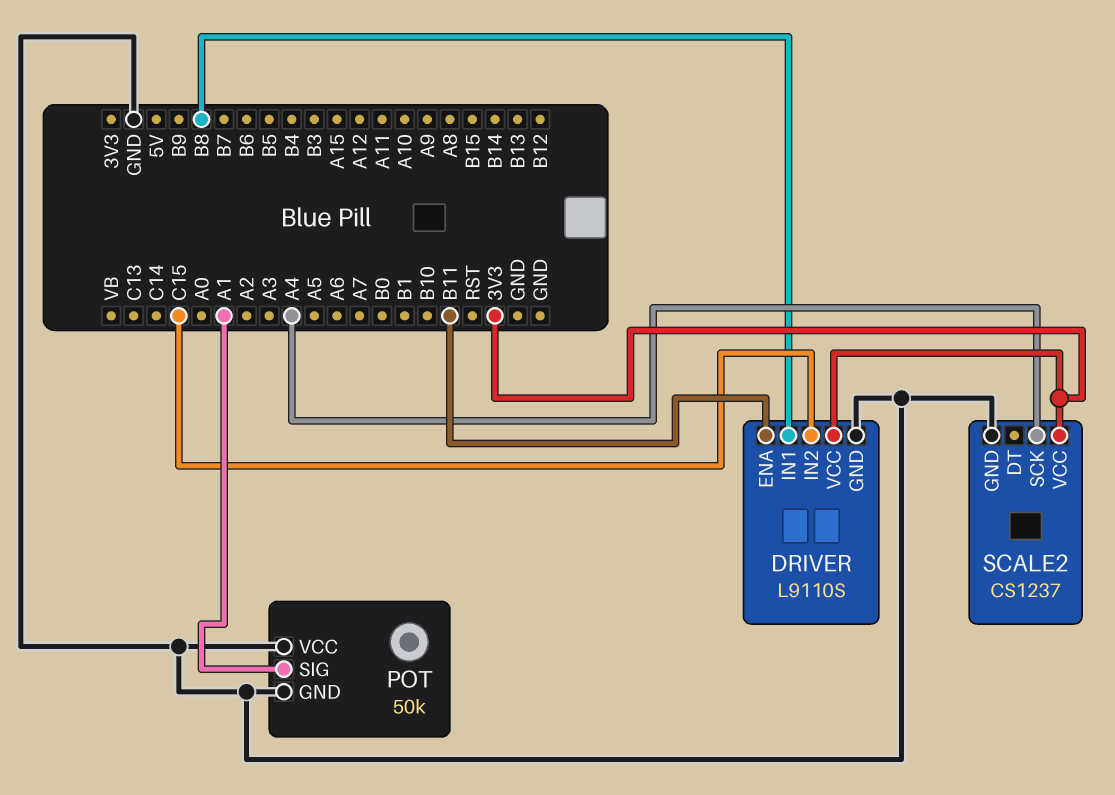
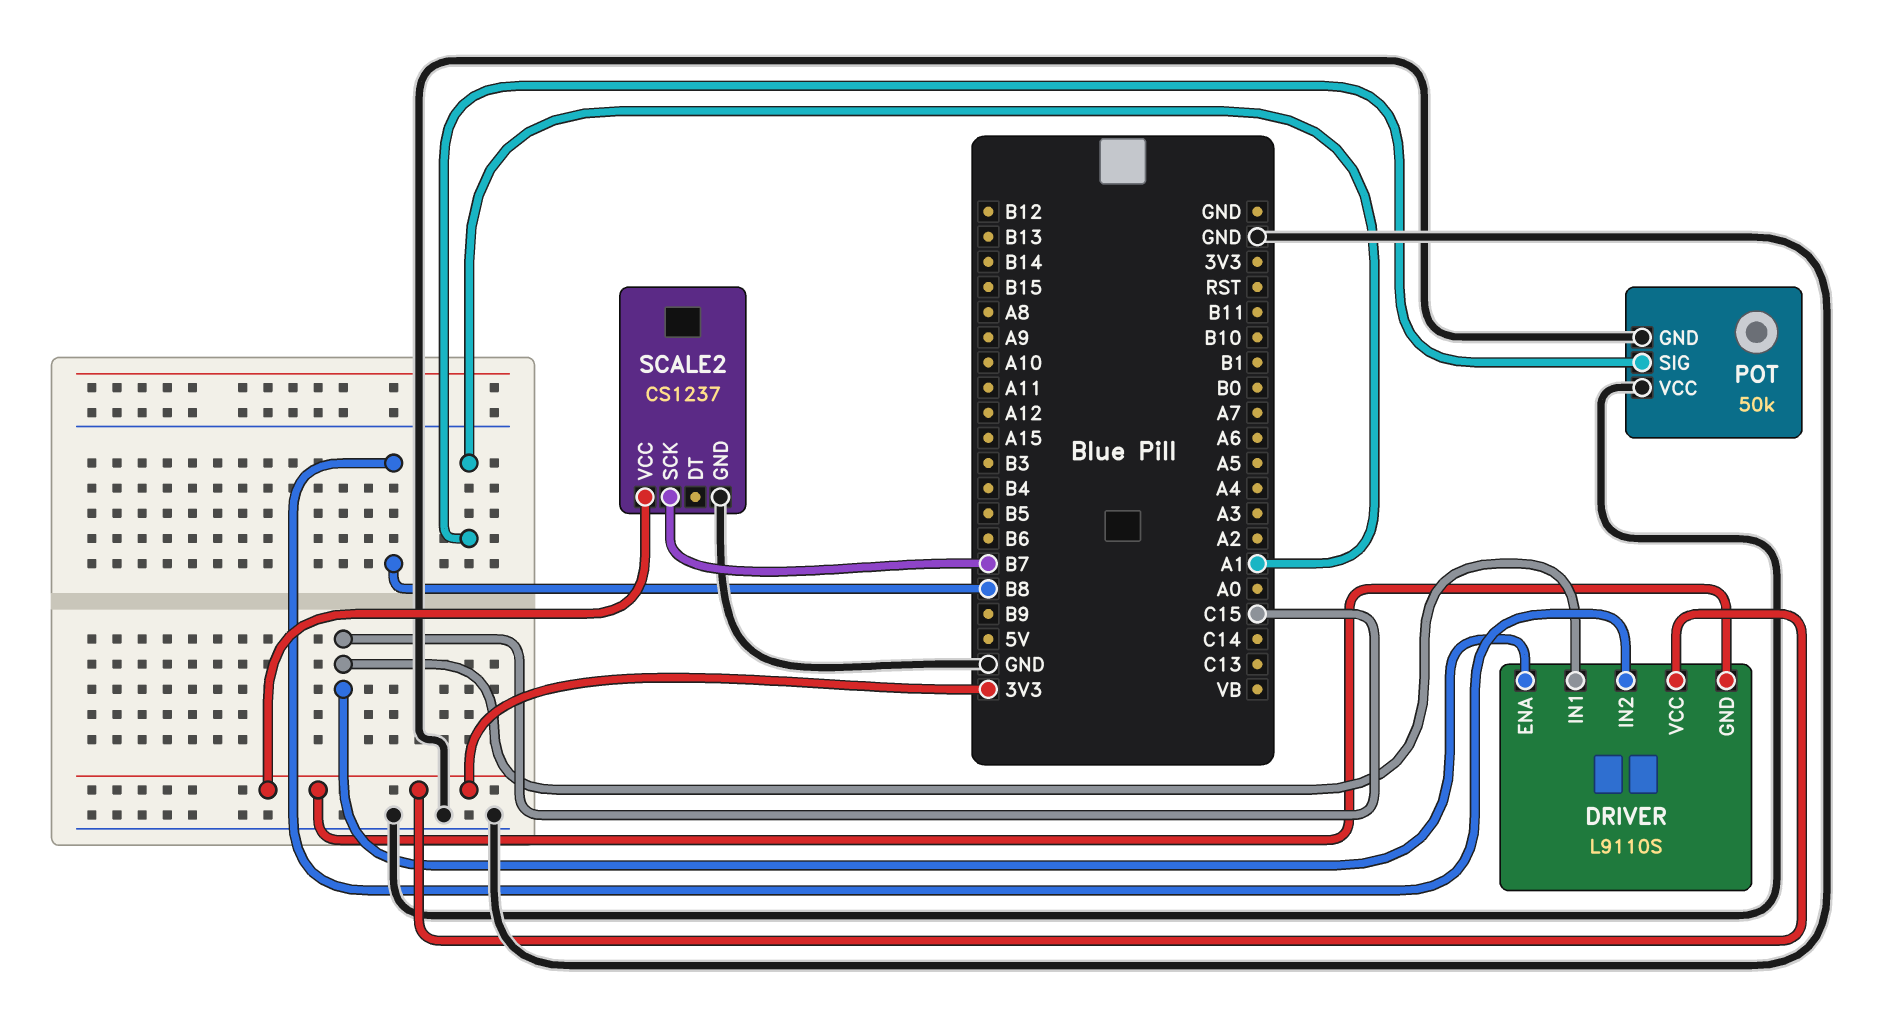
DRIVER pin ENA: B11 -> C15
DRIVER pin GND: GND -> 3V3
DRIVER pin IN1: B8 -> C15
DRIVER pin IN2: C15 -> B8
SCALE2 pin SCK: A4 -> B7

